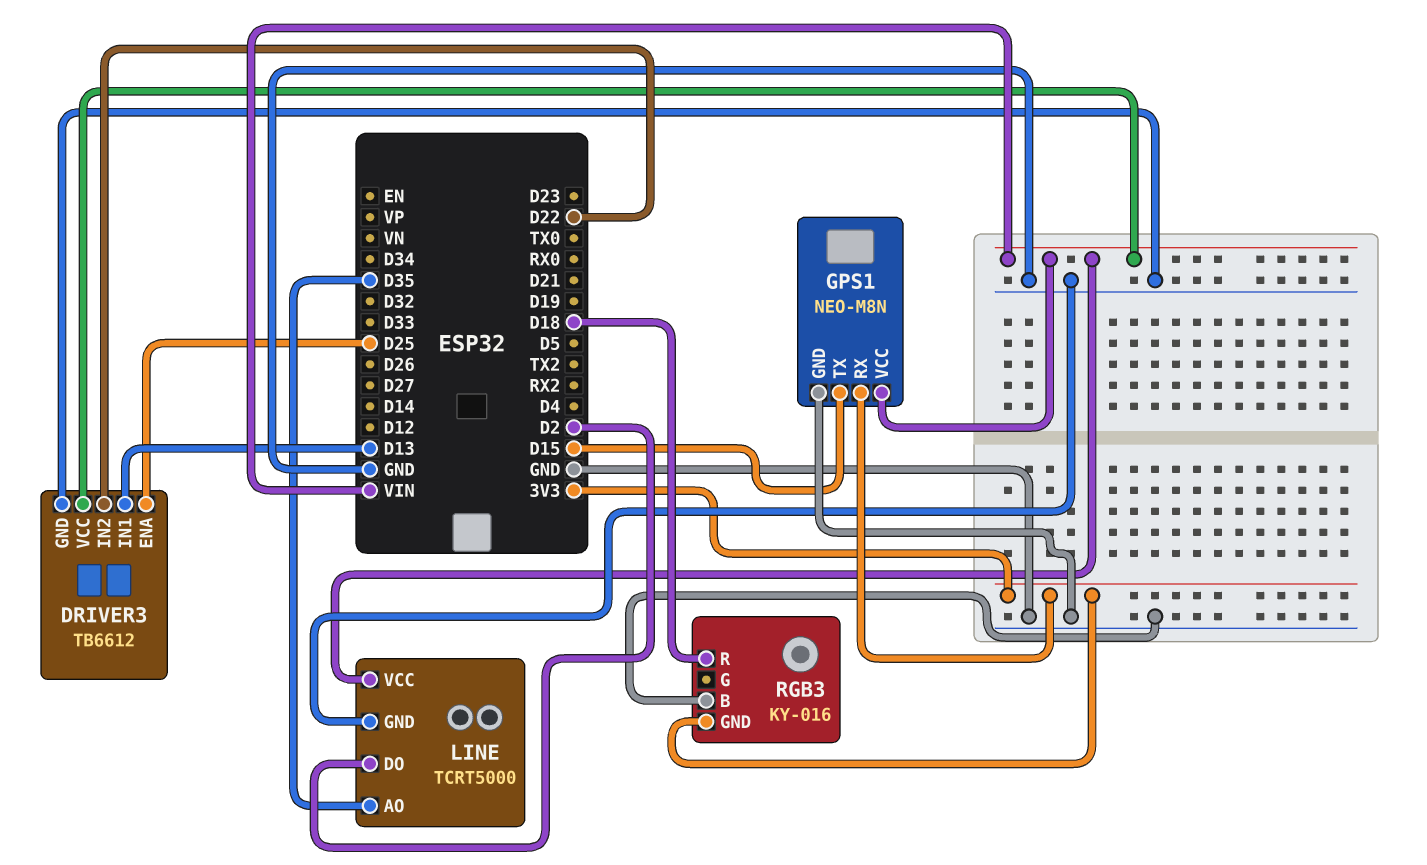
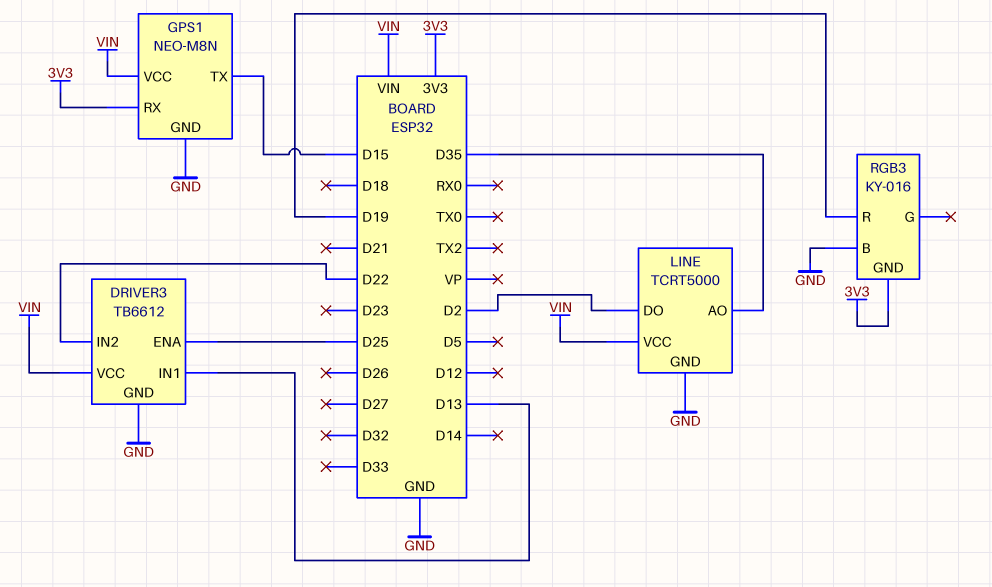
RGB3 pin R: D18 -> D19

